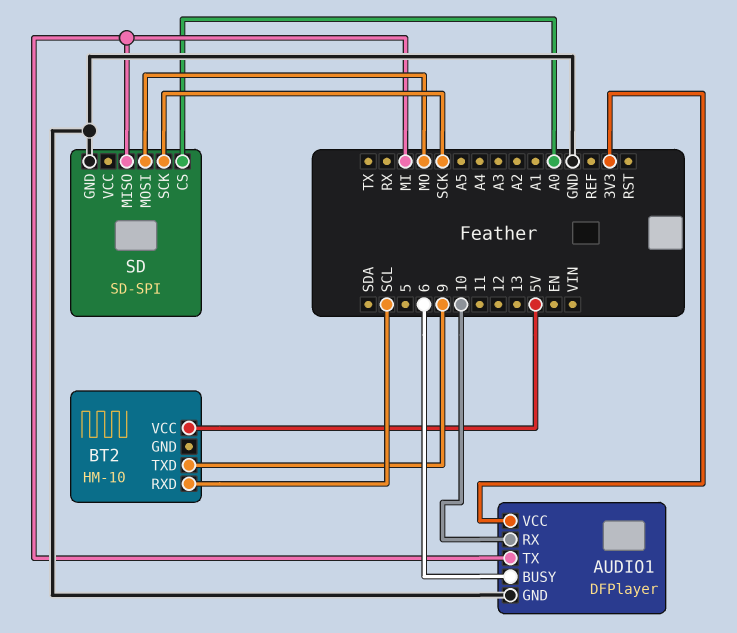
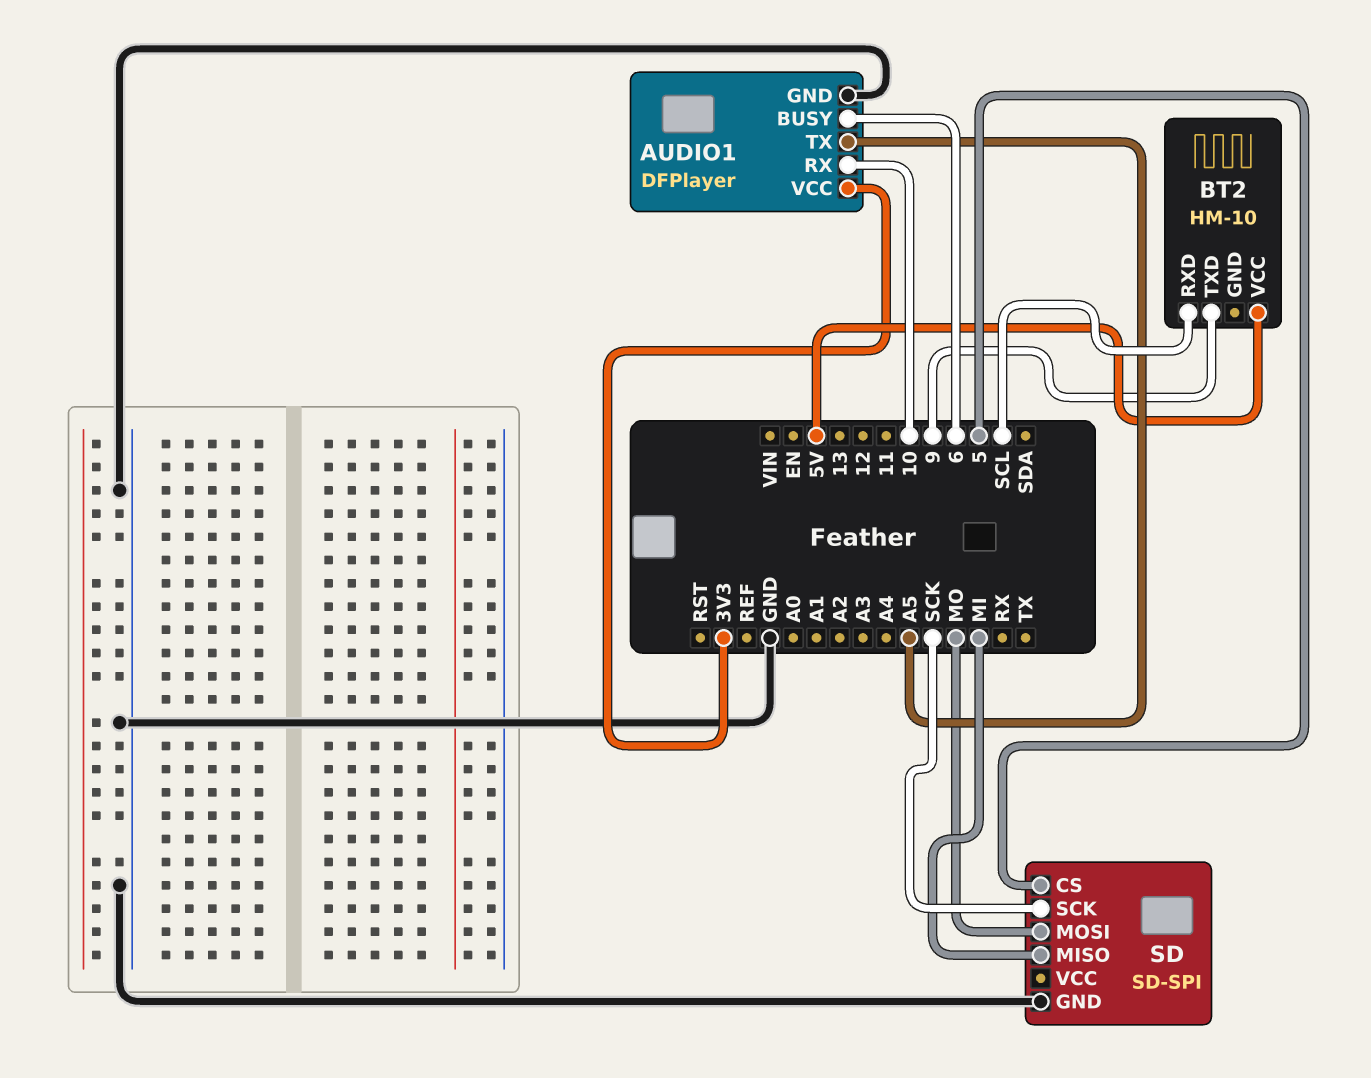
AUDIO1 pin TX: MI -> A5
SD pin CS: A0 -> 5

